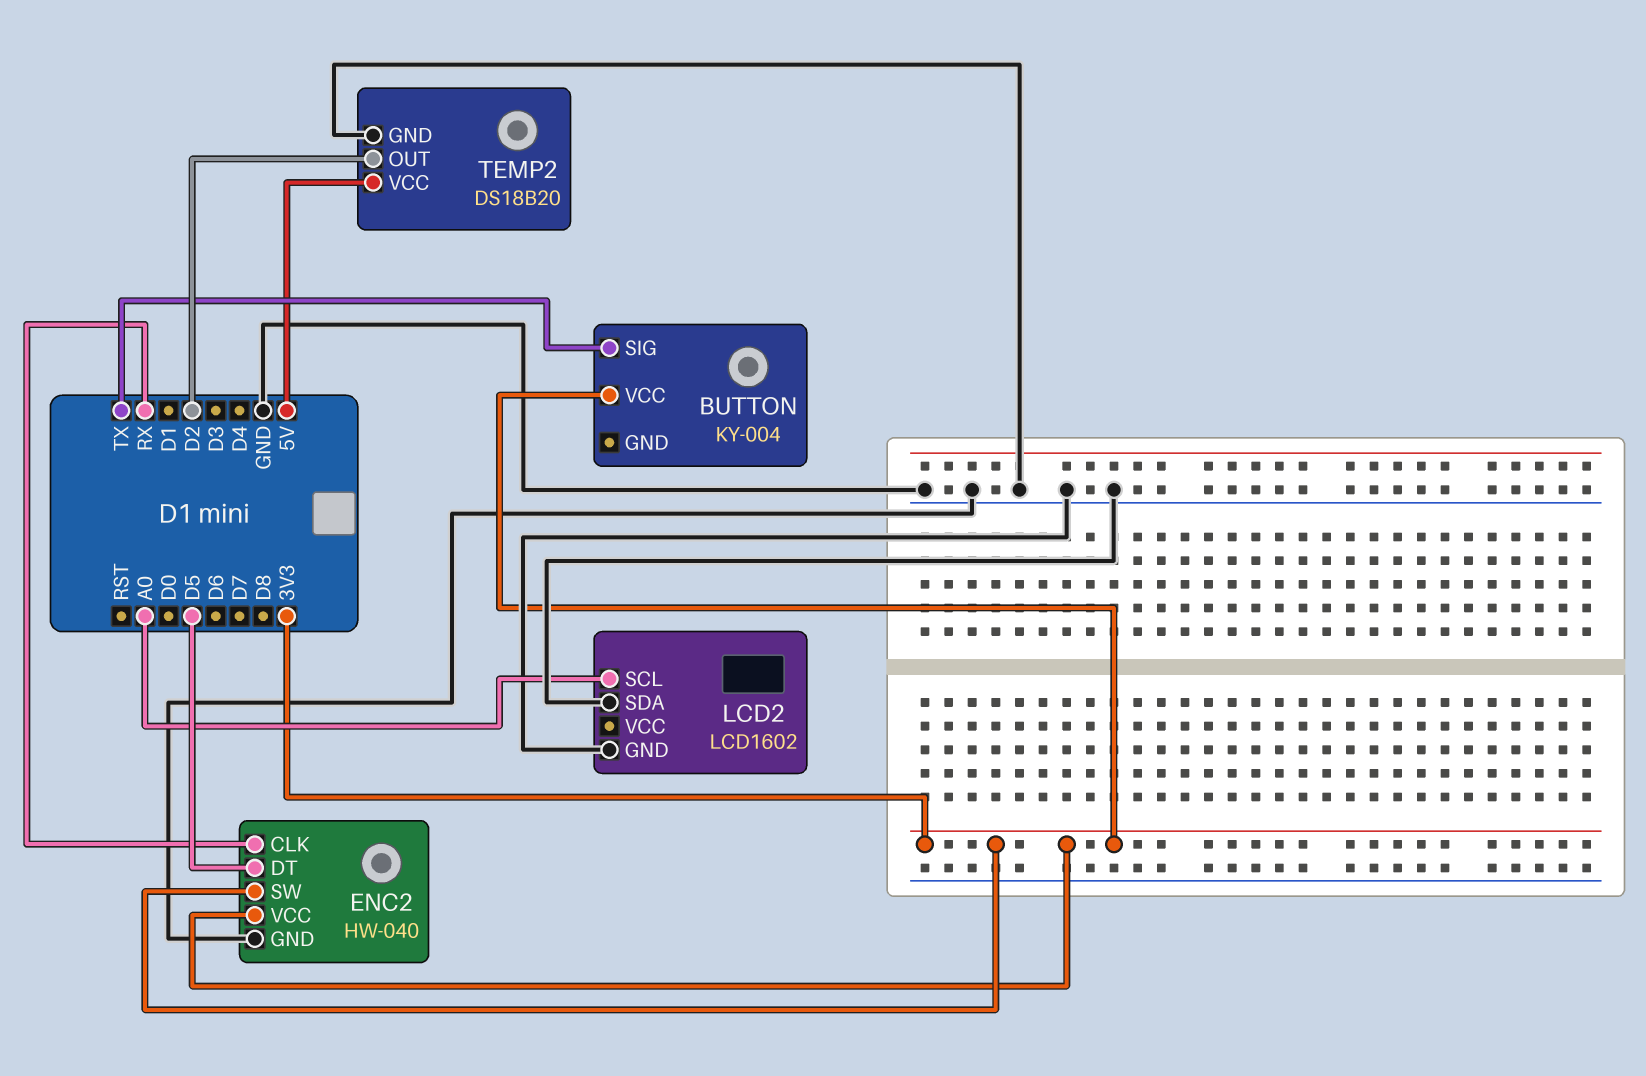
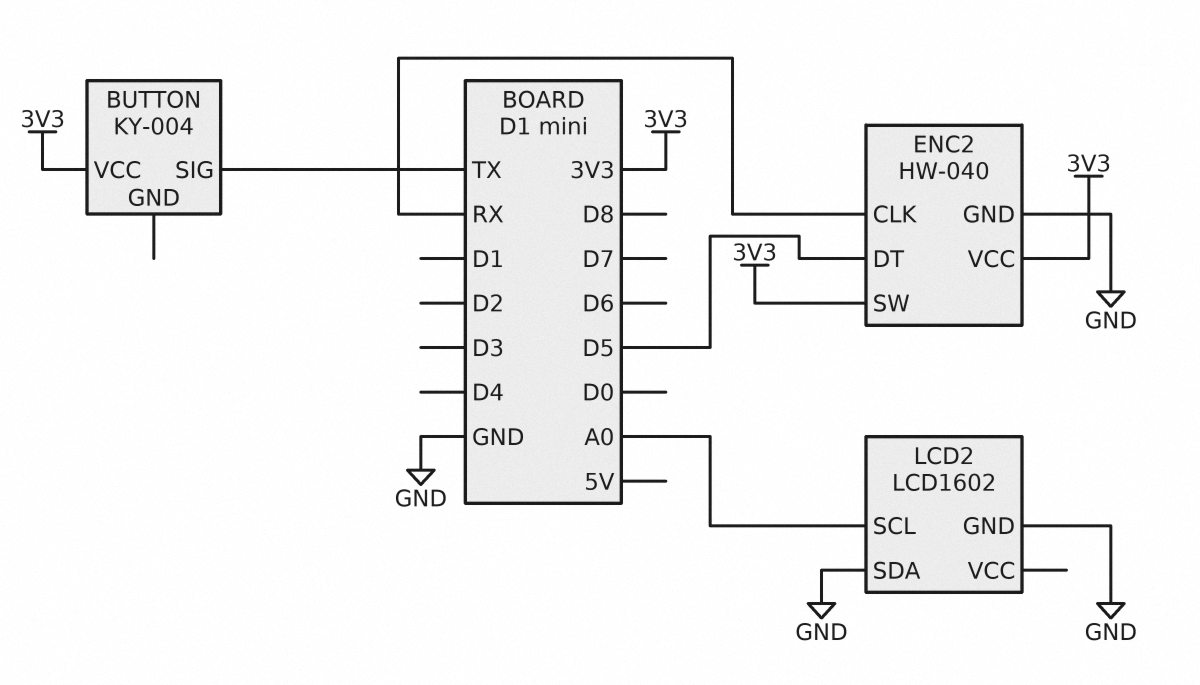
TEMP2: DS18B20 -> none
TEMP2 pin GND: GND -> none
TEMP2 pin OUT: D2 -> none
TEMP2 pin VCC: 5V -> none

